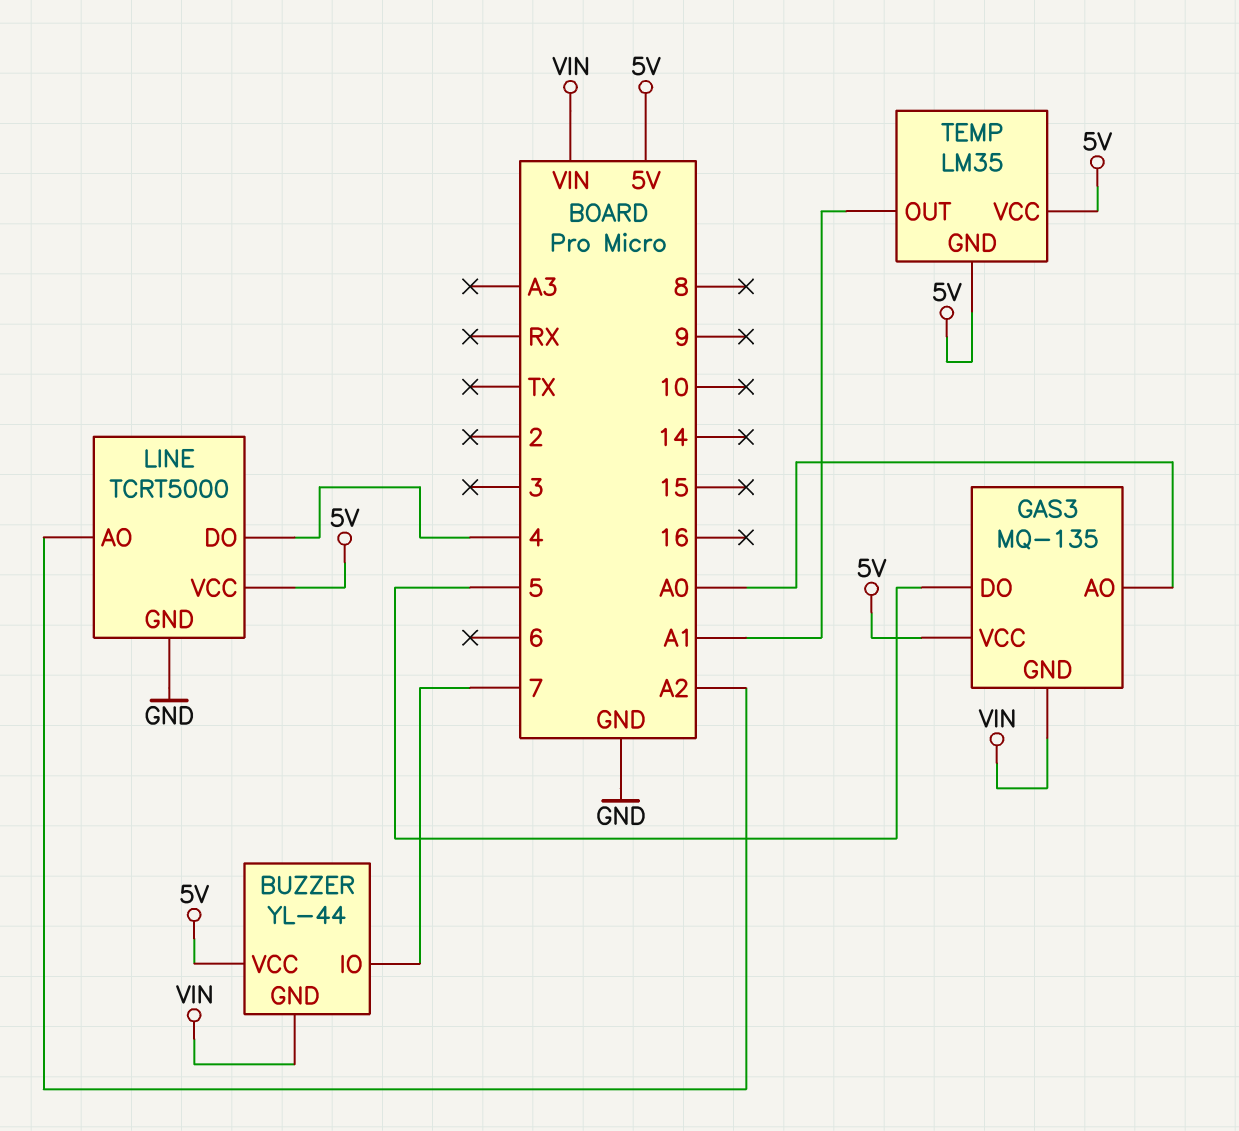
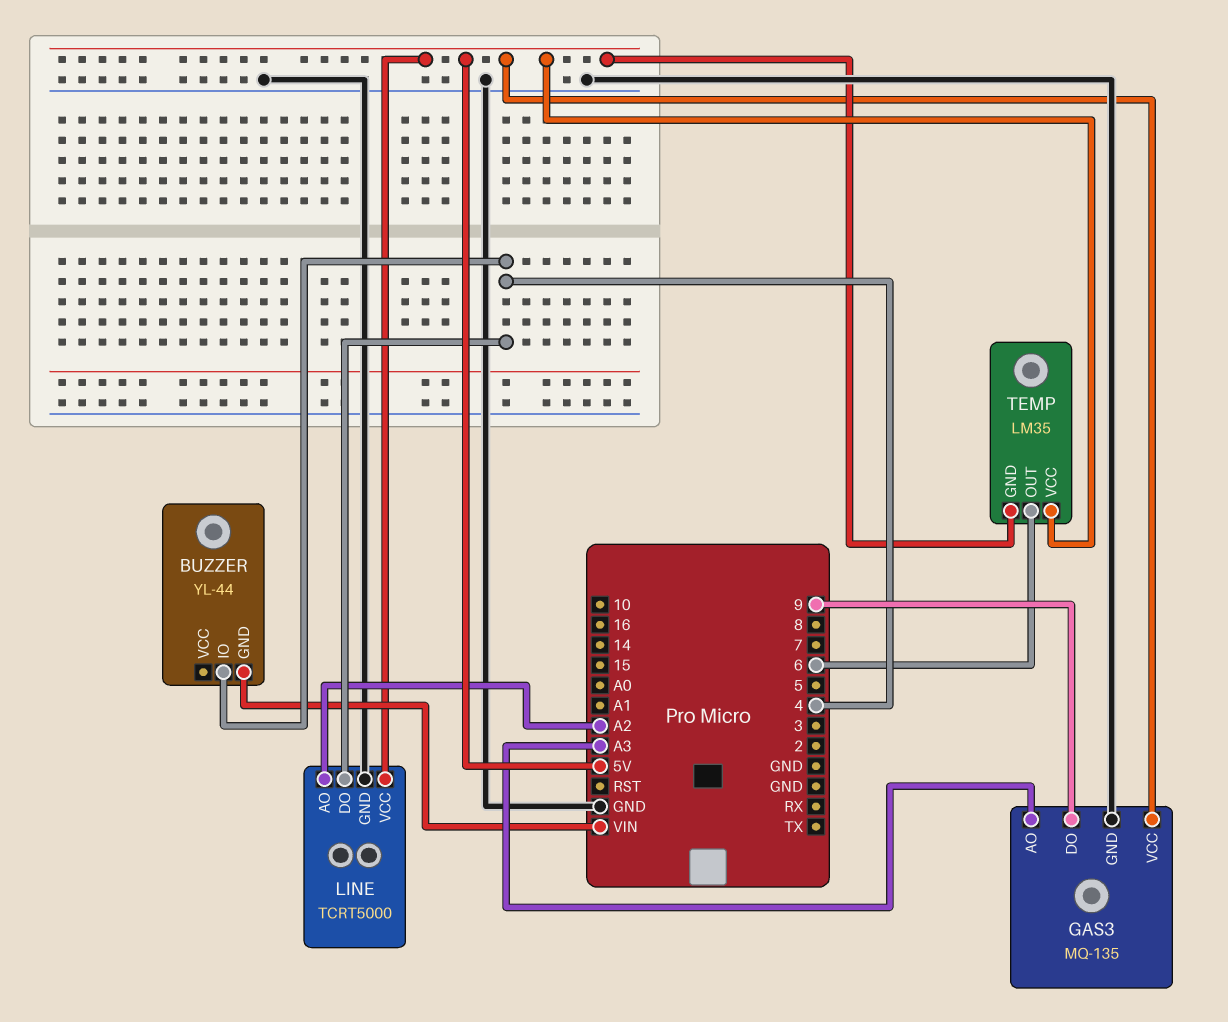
BUZZER pin IO: 7 -> 4
BUZZER pin VCC: 5V -> none
GAS3 pin AO: A0 -> A3
GAS3 pin DO: 5 -> 9
GAS3 pin GND: VIN -> GND
TEMP pin OUT: A1 -> 6

